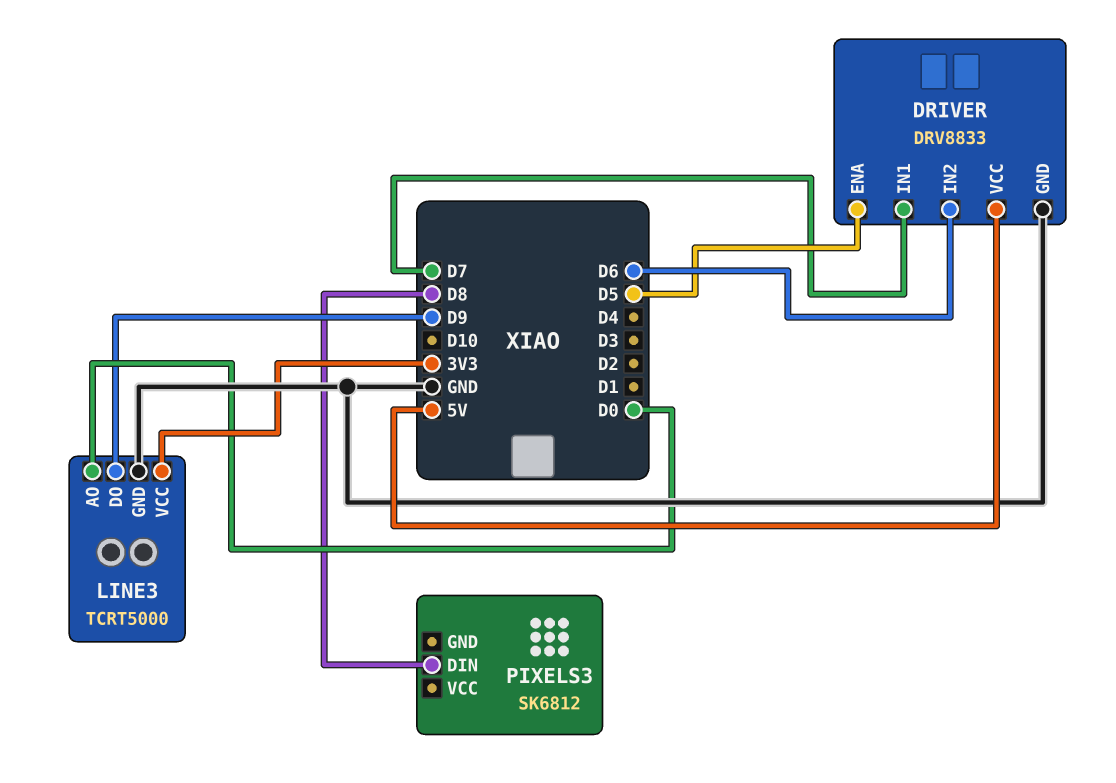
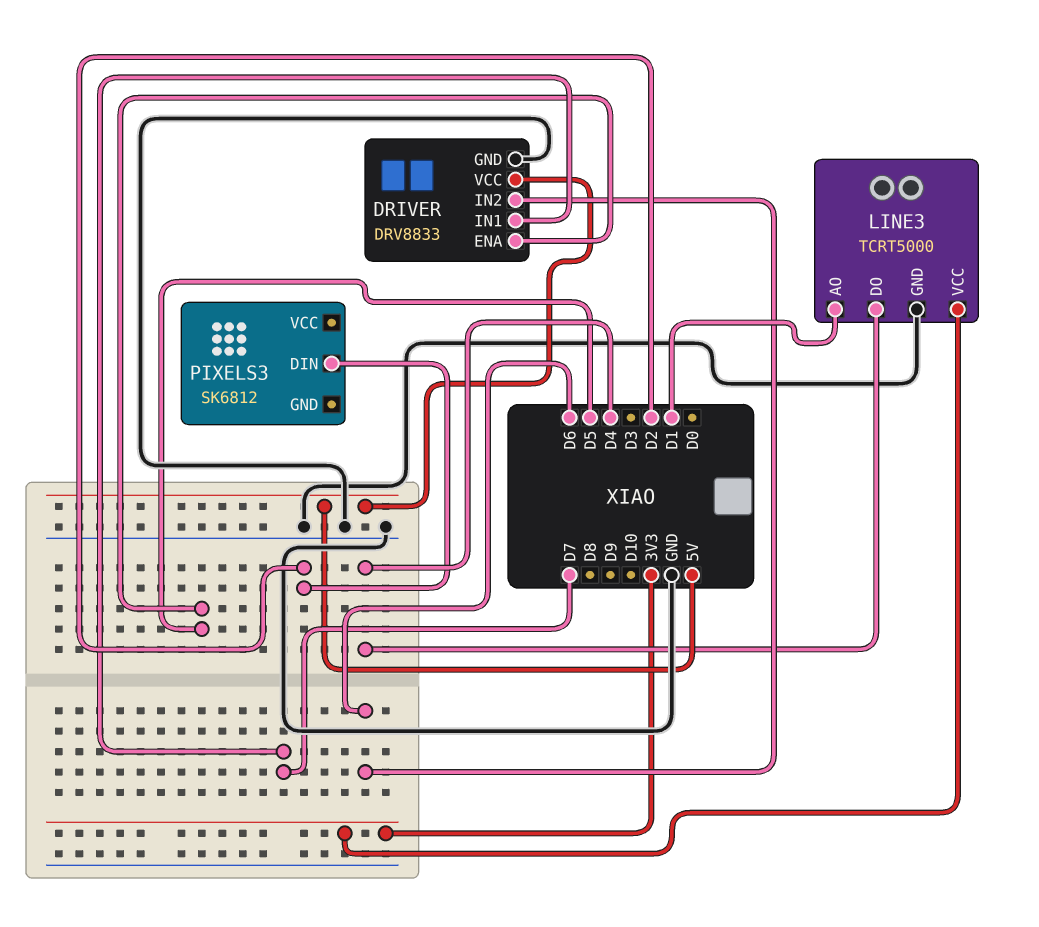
LINE3 pin AO: D0 -> D1
LINE3 pin DO: D9 -> D4
PIXELS3 pin DIN: D8 -> D2

